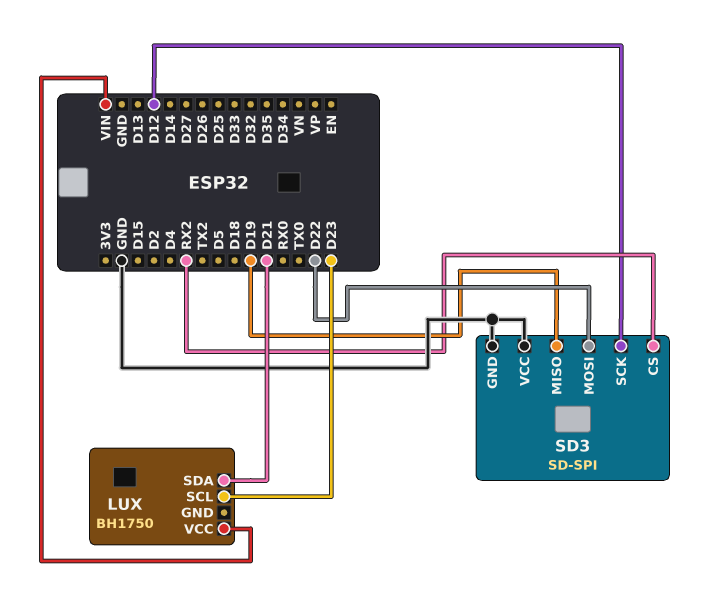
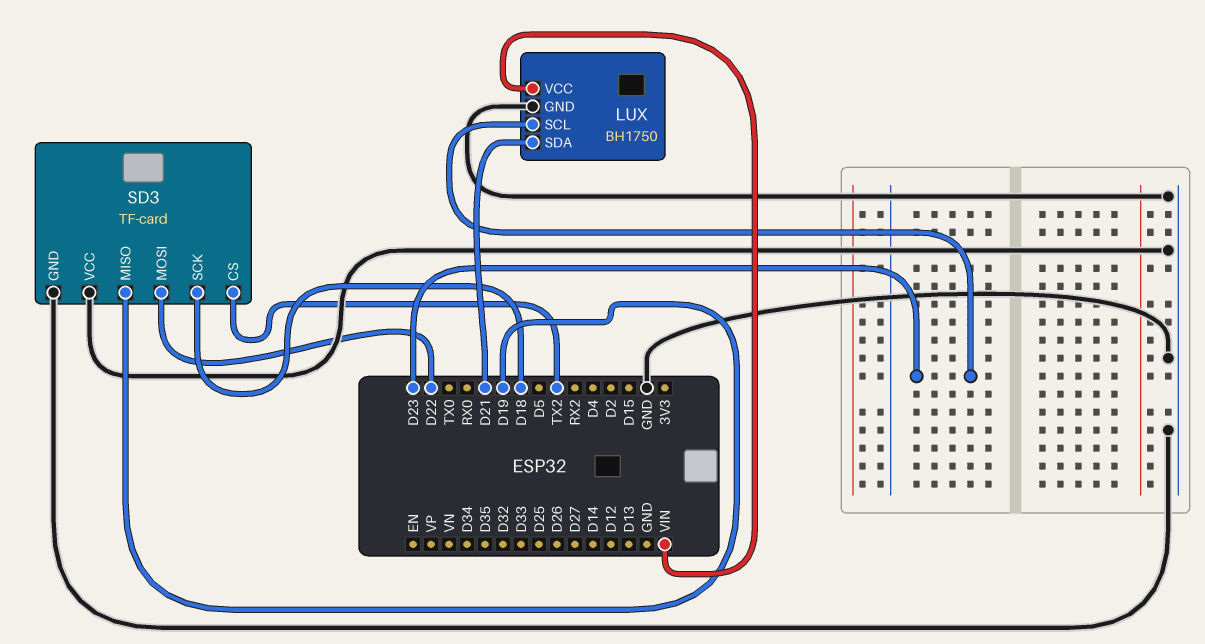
LUX pin GND: none -> GND
SD3: SD-SPI -> TF-card
SD3 pin CS: RX2 -> TX2
SD3 pin SCK: D12 -> D18

